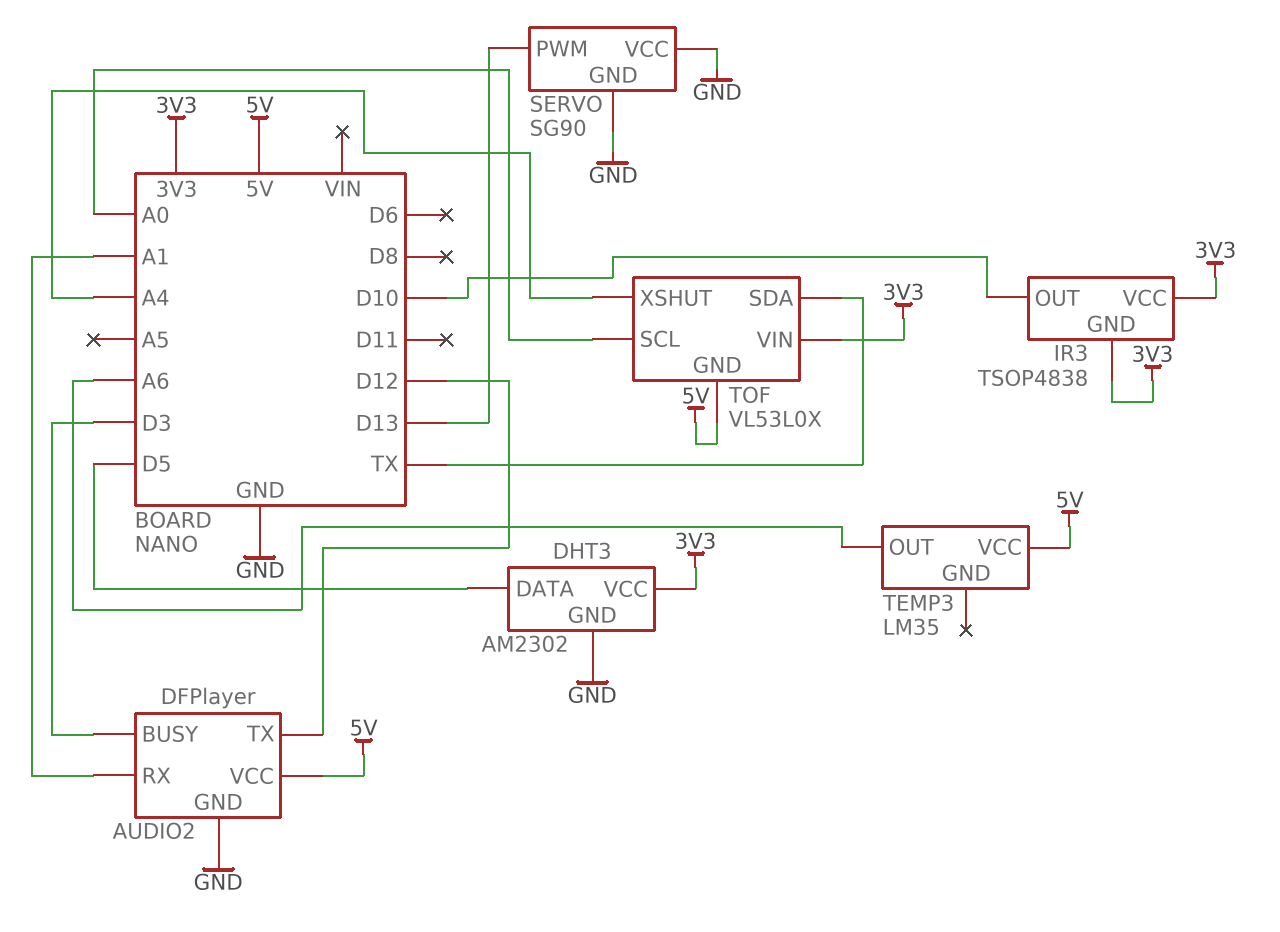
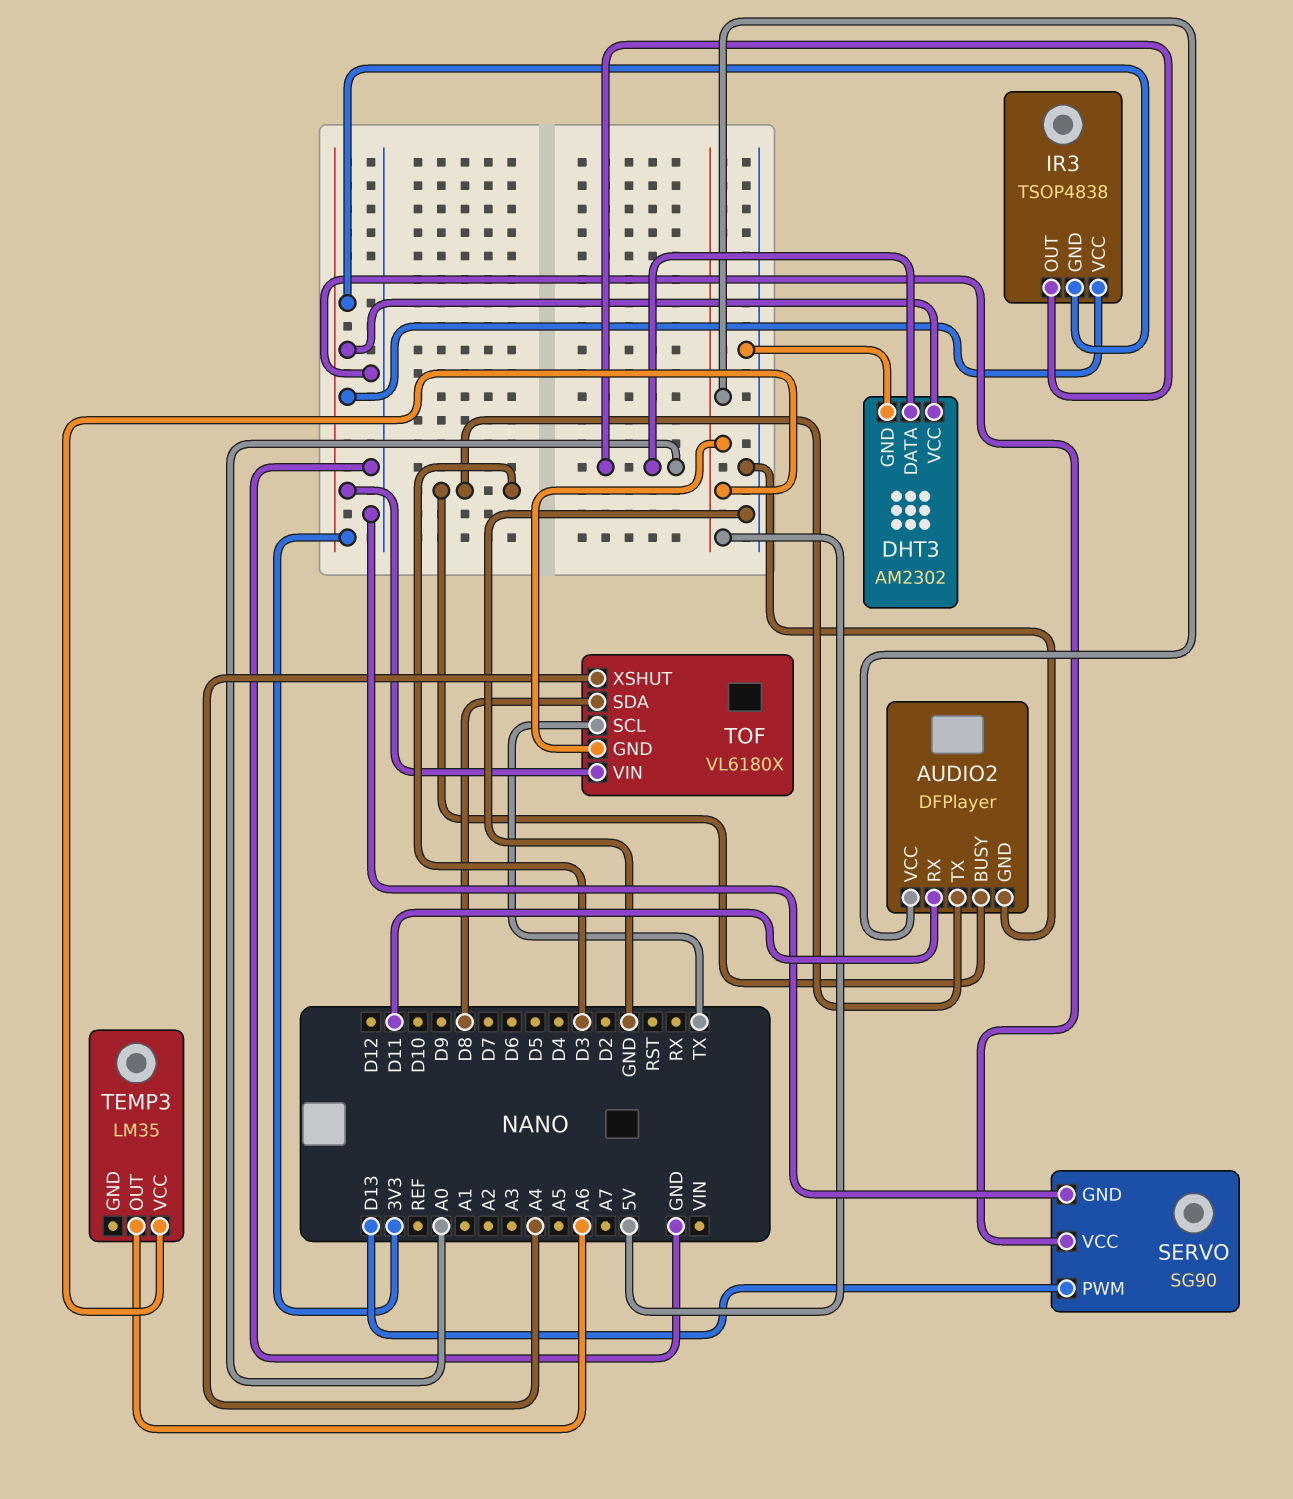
AUDIO2 pin RX: A1 -> D11
AUDIO2 pin TX: D12 -> D3
DHT3 pin DATA: D5 -> A0
IR3 pin OUT: D10 -> A0
TOF: VL53L0X -> VL6180X
TOF pin SCL: A0 -> TX
TOF pin SDA: TX -> D8

